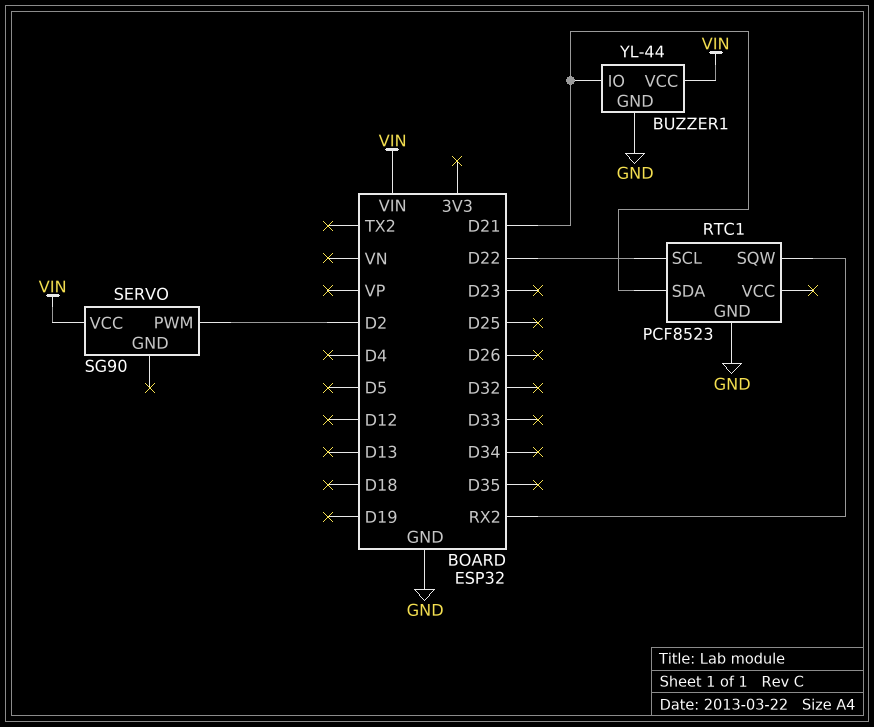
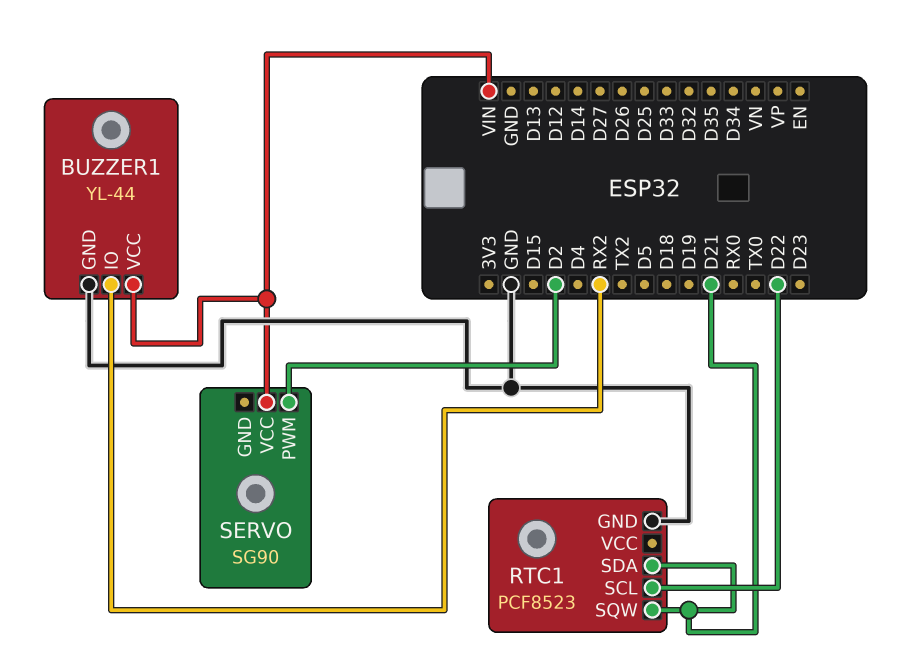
BUZZER1 pin IO: D21 -> RX2
RTC1 pin SQW: RX2 -> D21

